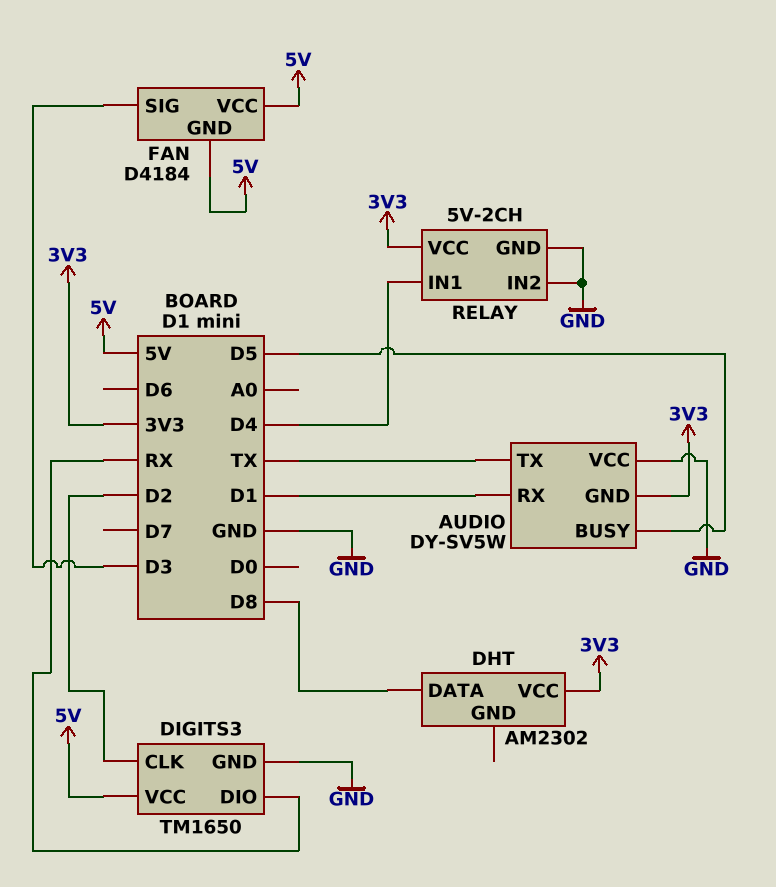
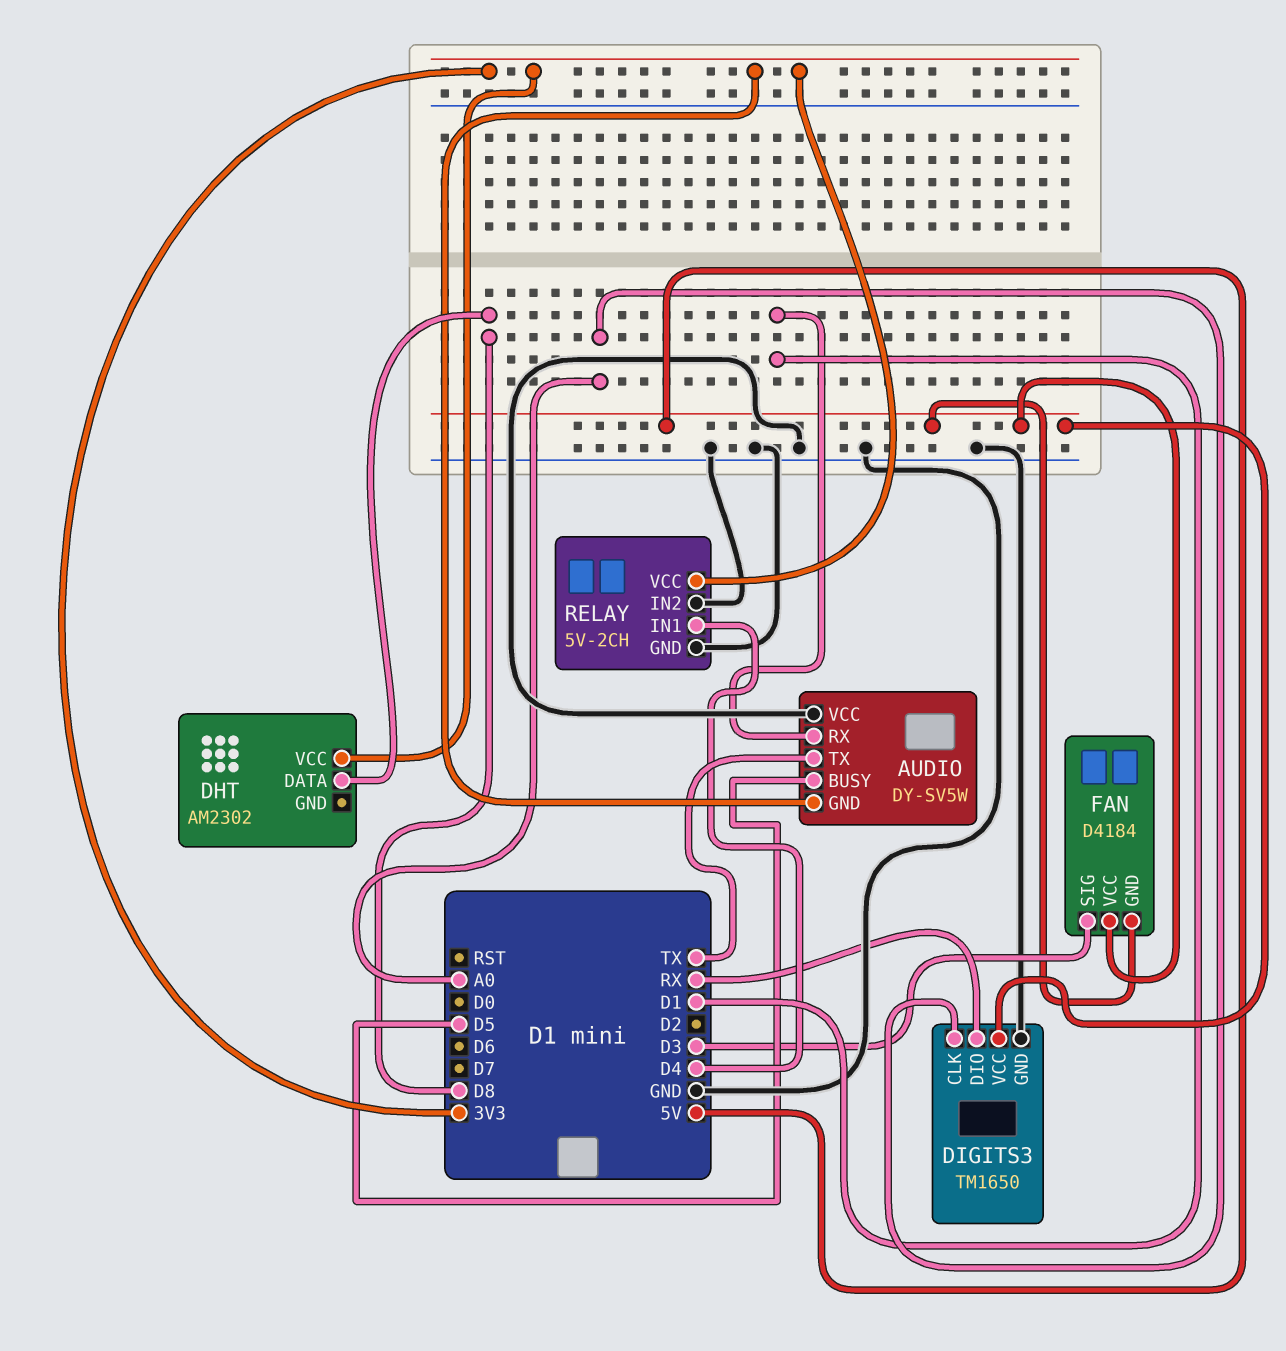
DIGITS3 pin CLK: D2 -> A0

